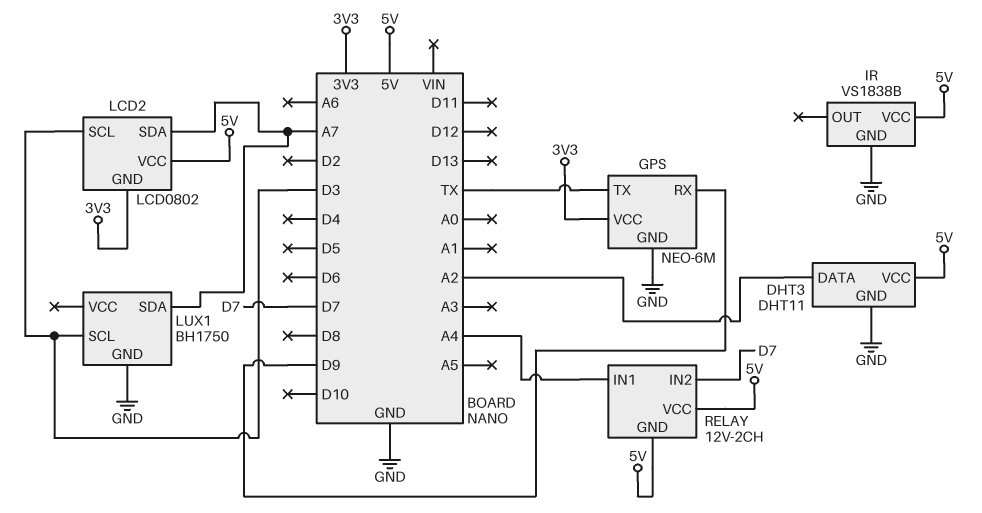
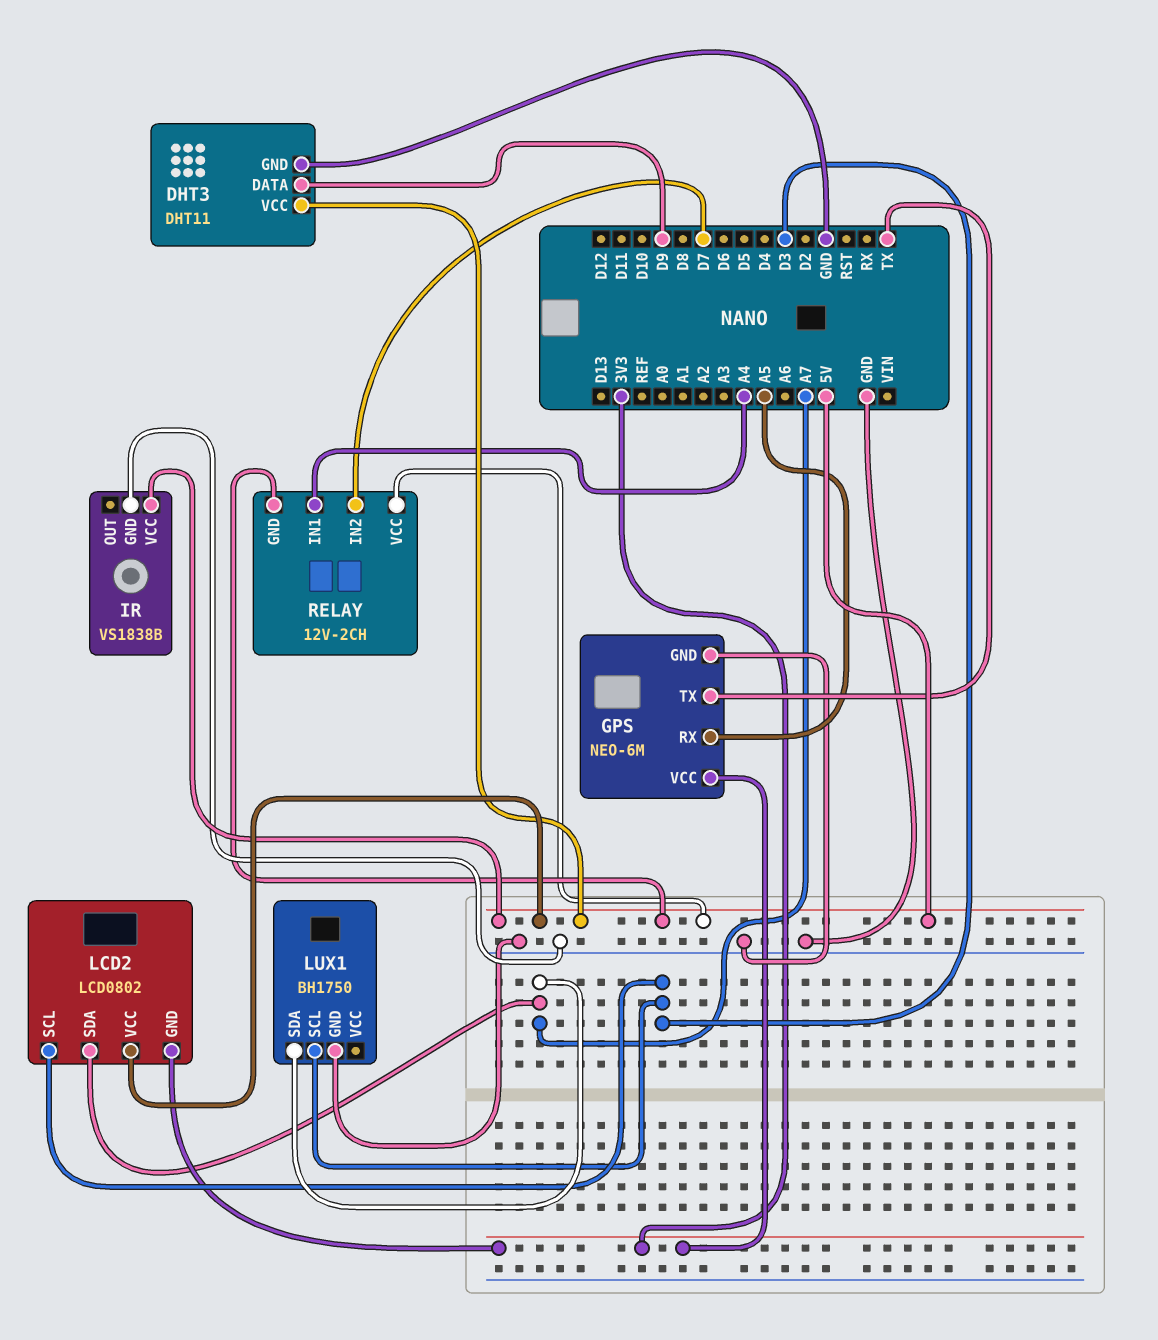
DHT3 pin DATA: A2 -> D9
GPS pin RX: D9 -> A5

